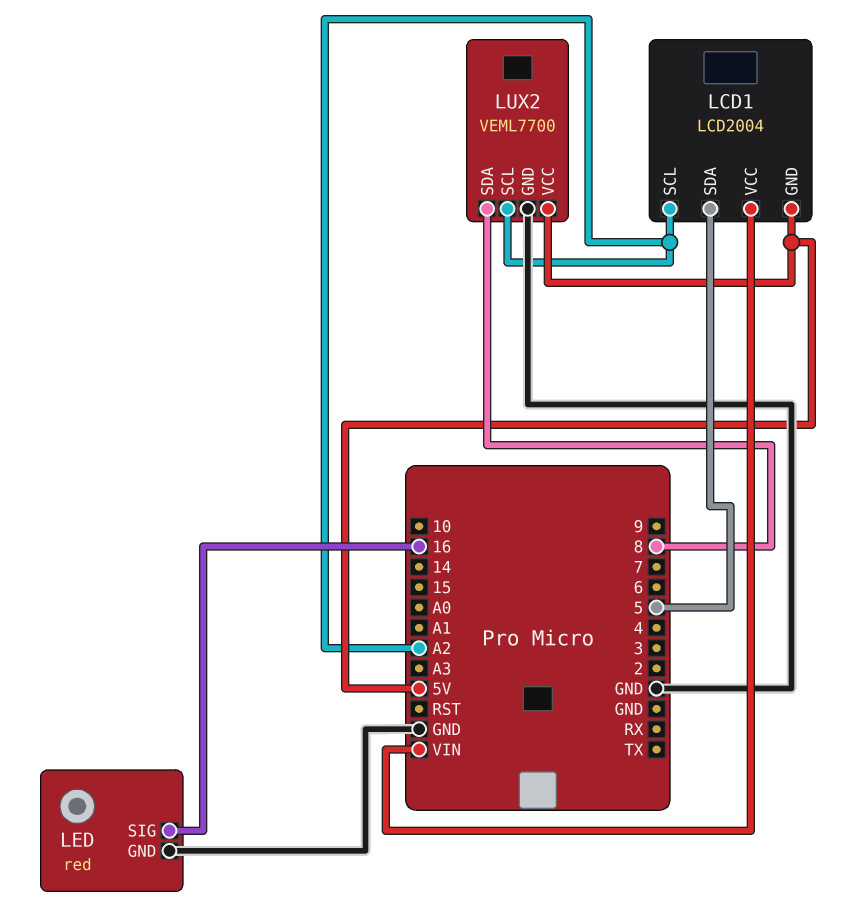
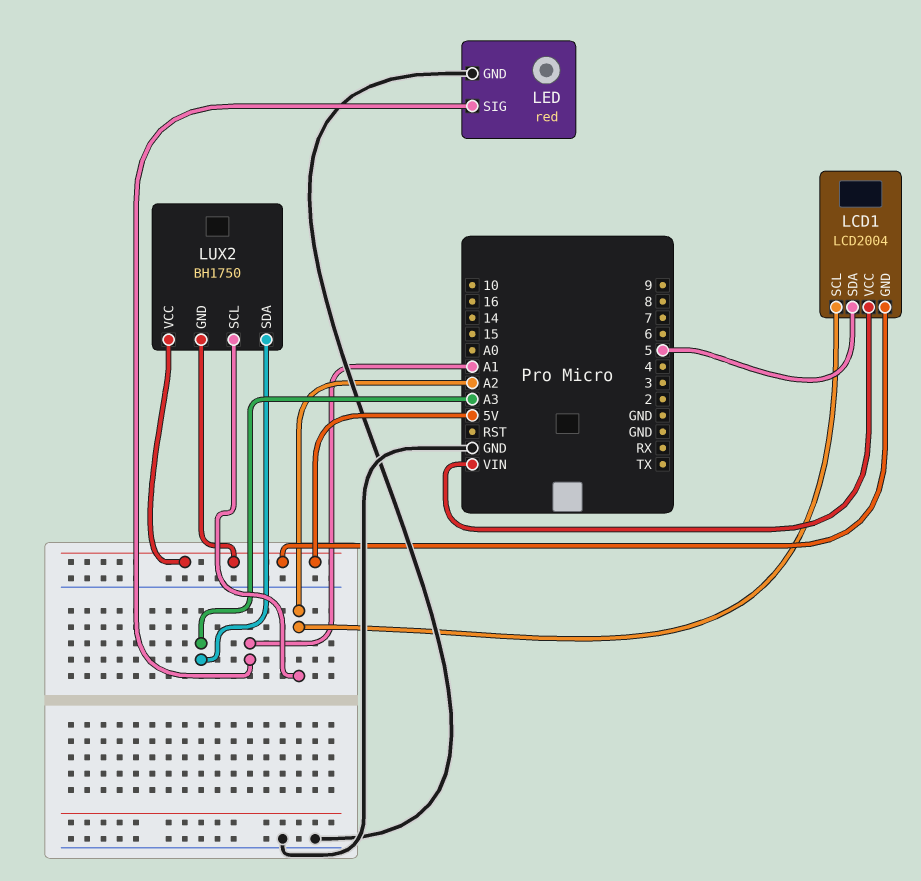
LED pin SIG: 16 -> A1
LUX2: VEML7700 -> BH1750
LUX2 pin GND: GND -> 5V
LUX2 pin SDA: 8 -> A3

